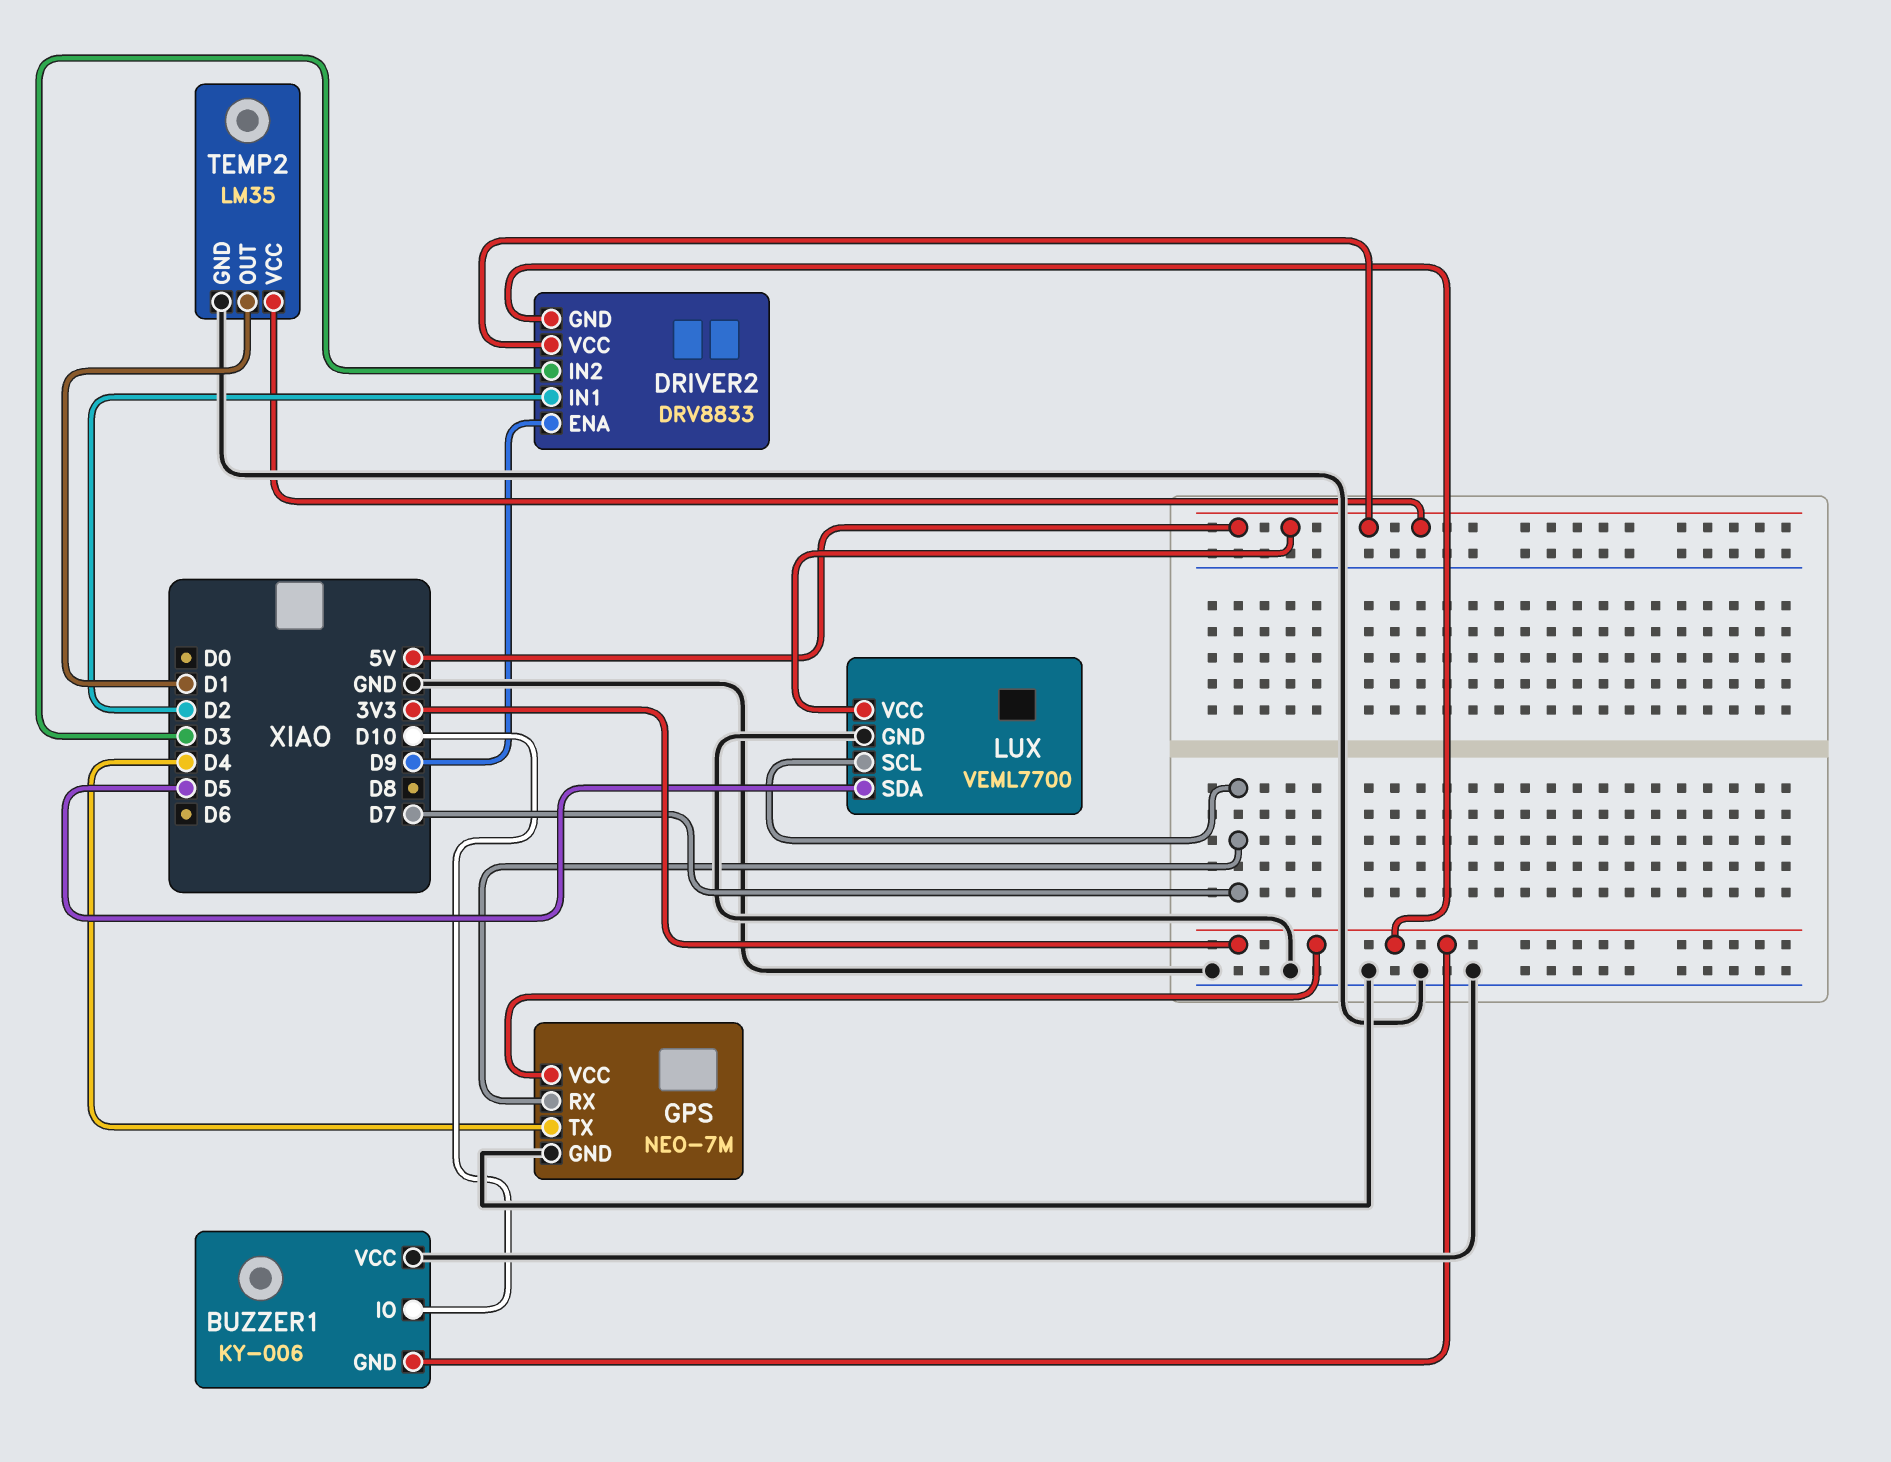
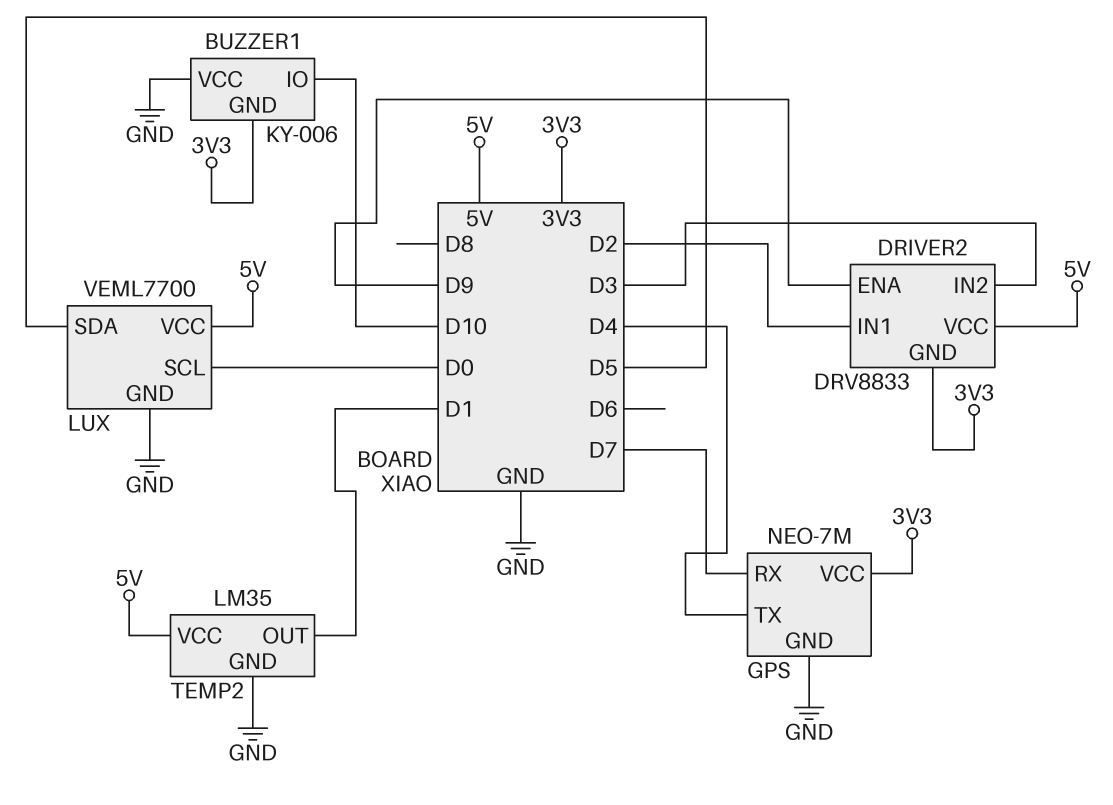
LUX pin SCL: D7 -> D0

